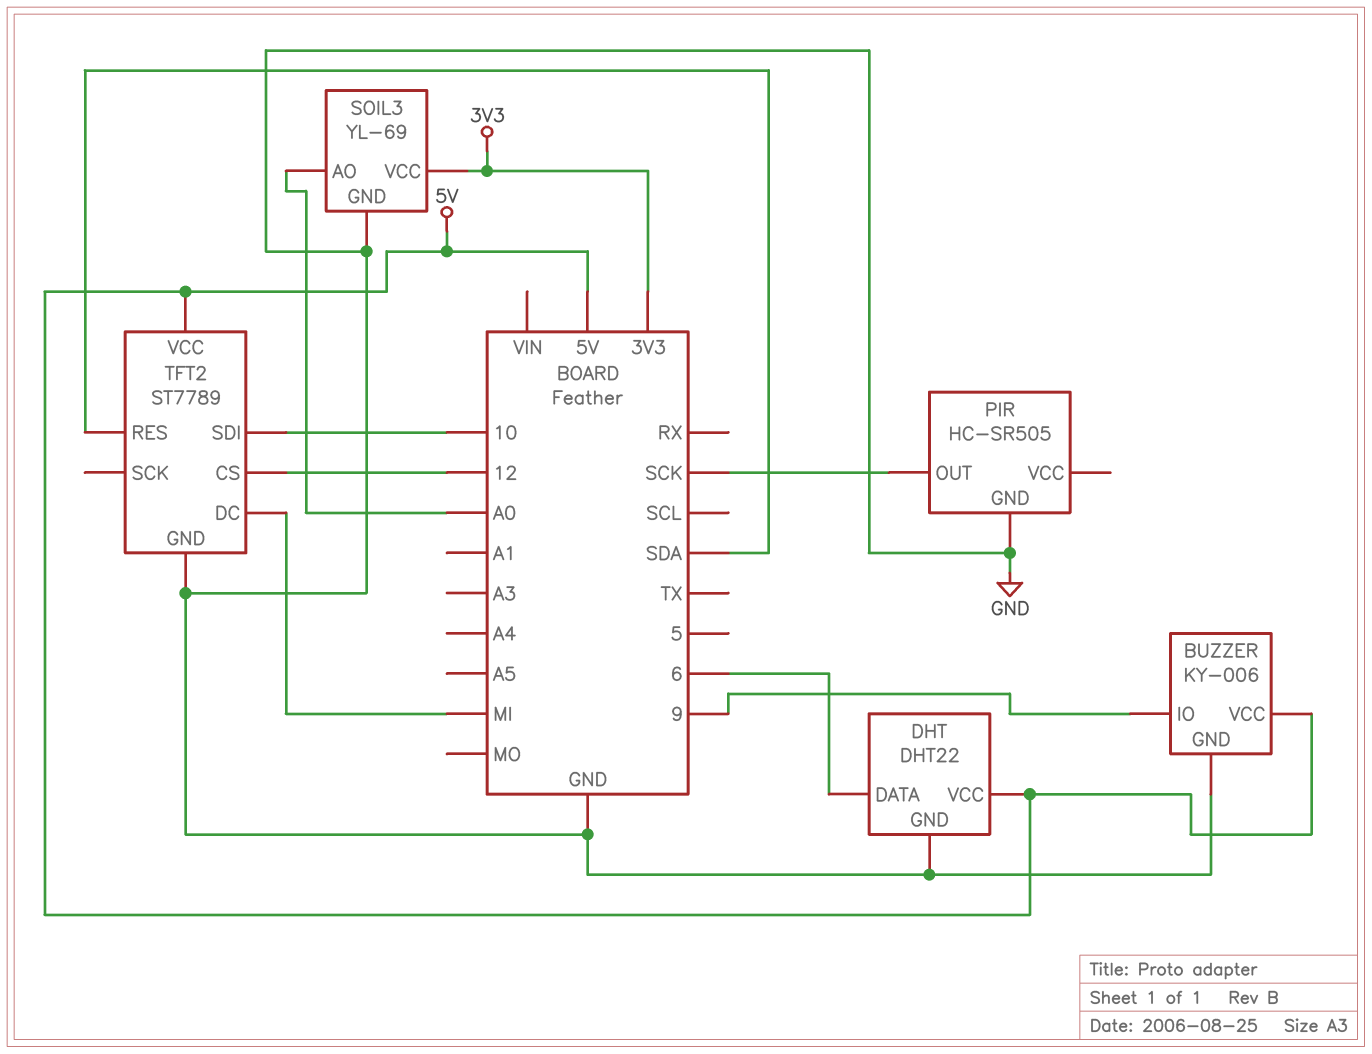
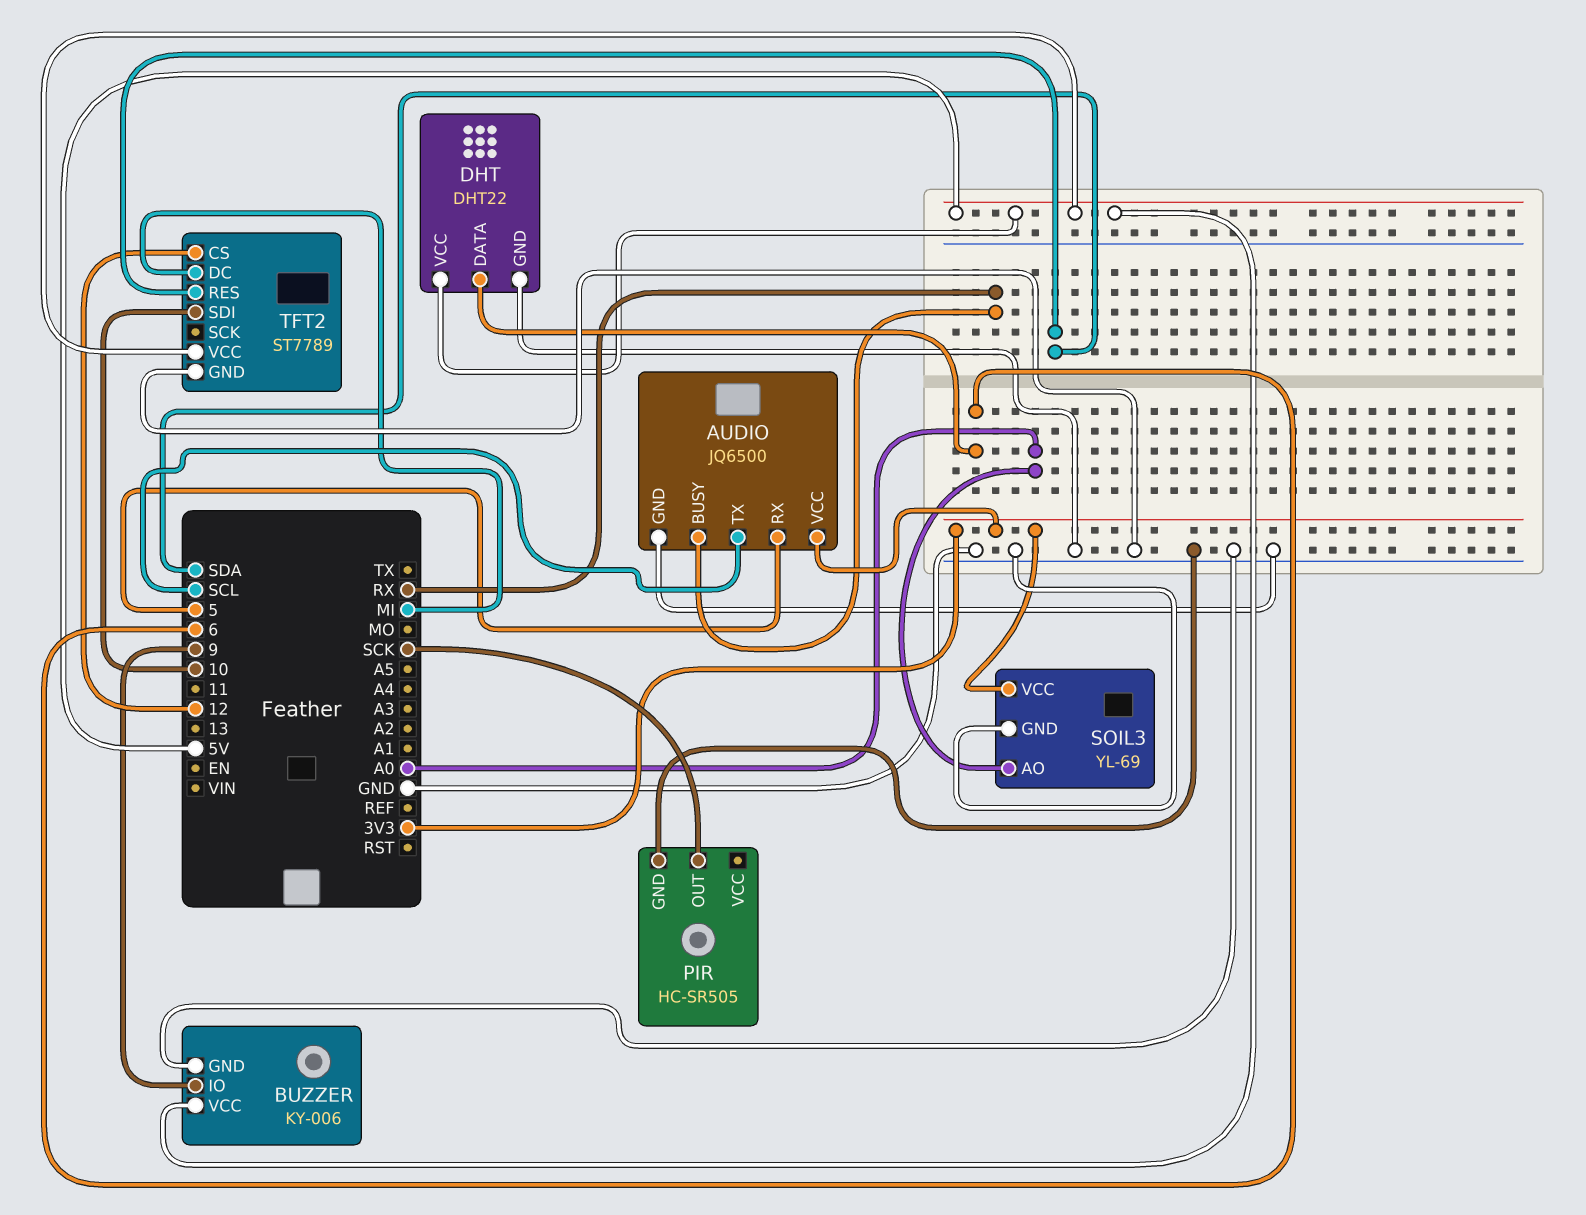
AUDIO: none -> JQ6500
AUDIO pin BUSY: none -> RX
AUDIO pin GND: none -> GND
AUDIO pin RX: none -> 5
AUDIO pin TX: none -> SCL
AUDIO pin VCC: none -> 3V3

